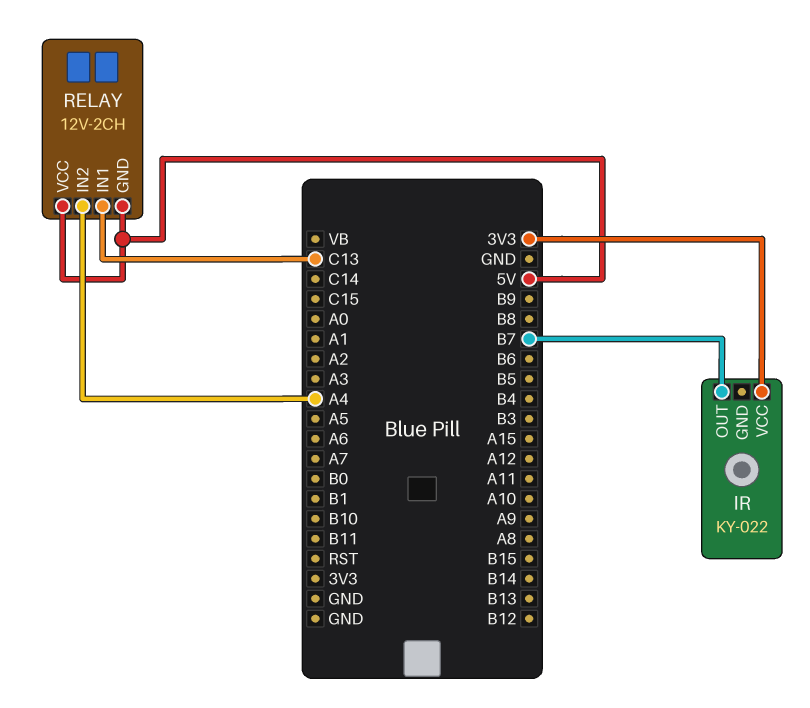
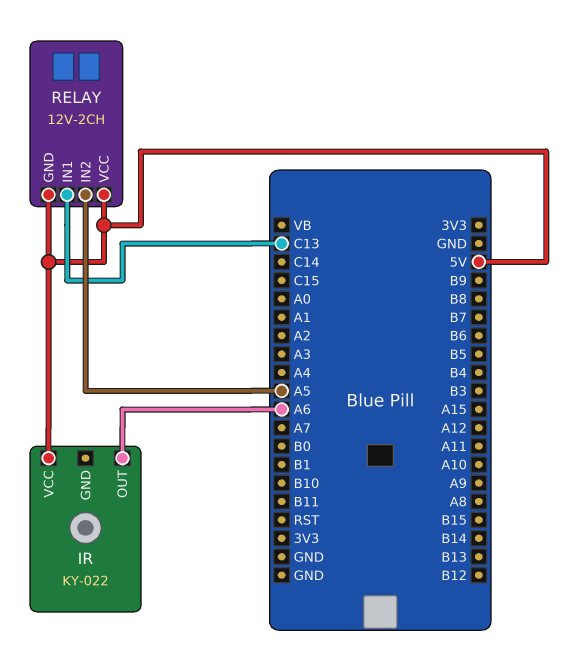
IR pin OUT: B7 -> A6
IR pin VCC: 3V3 -> 5V
RELAY pin IN2: A4 -> A5

